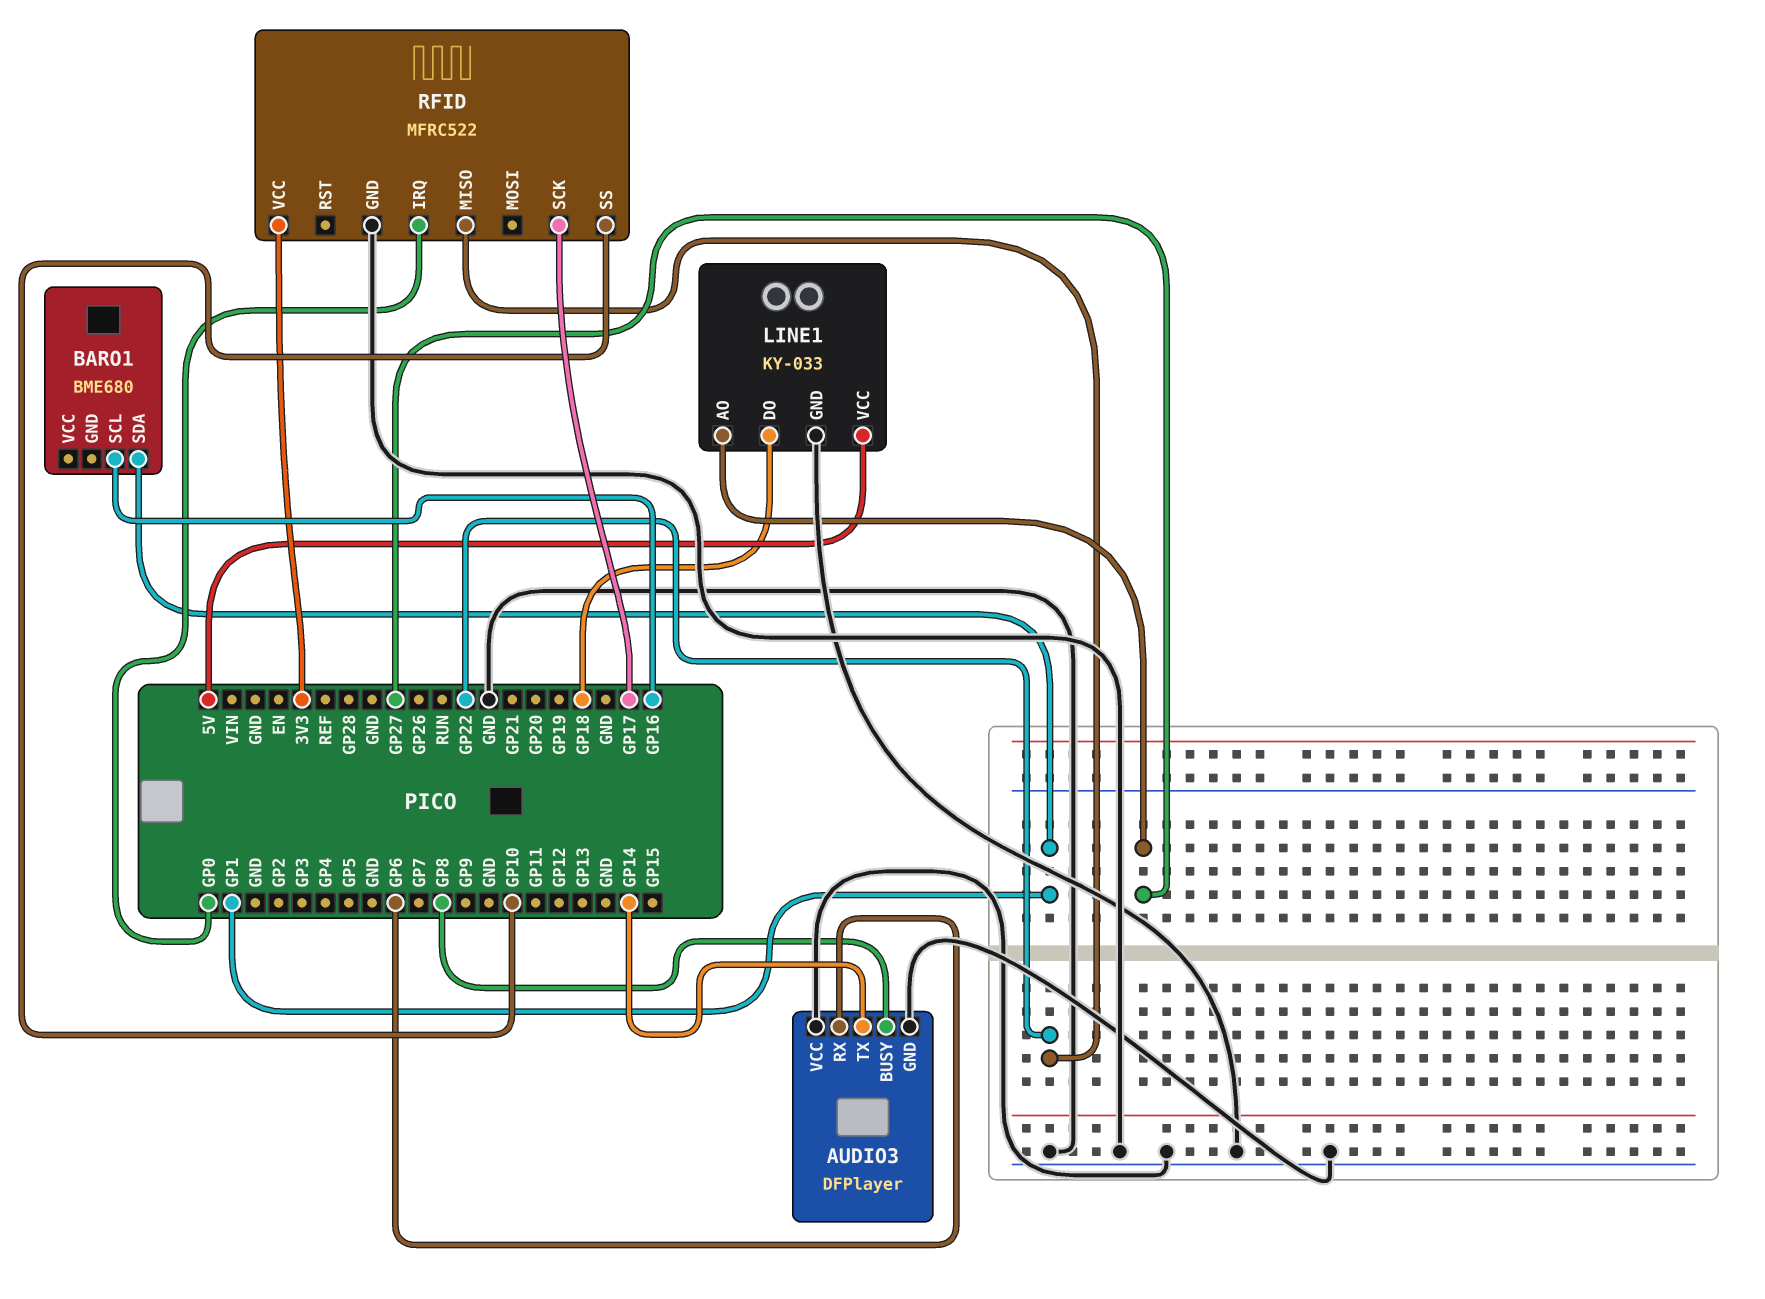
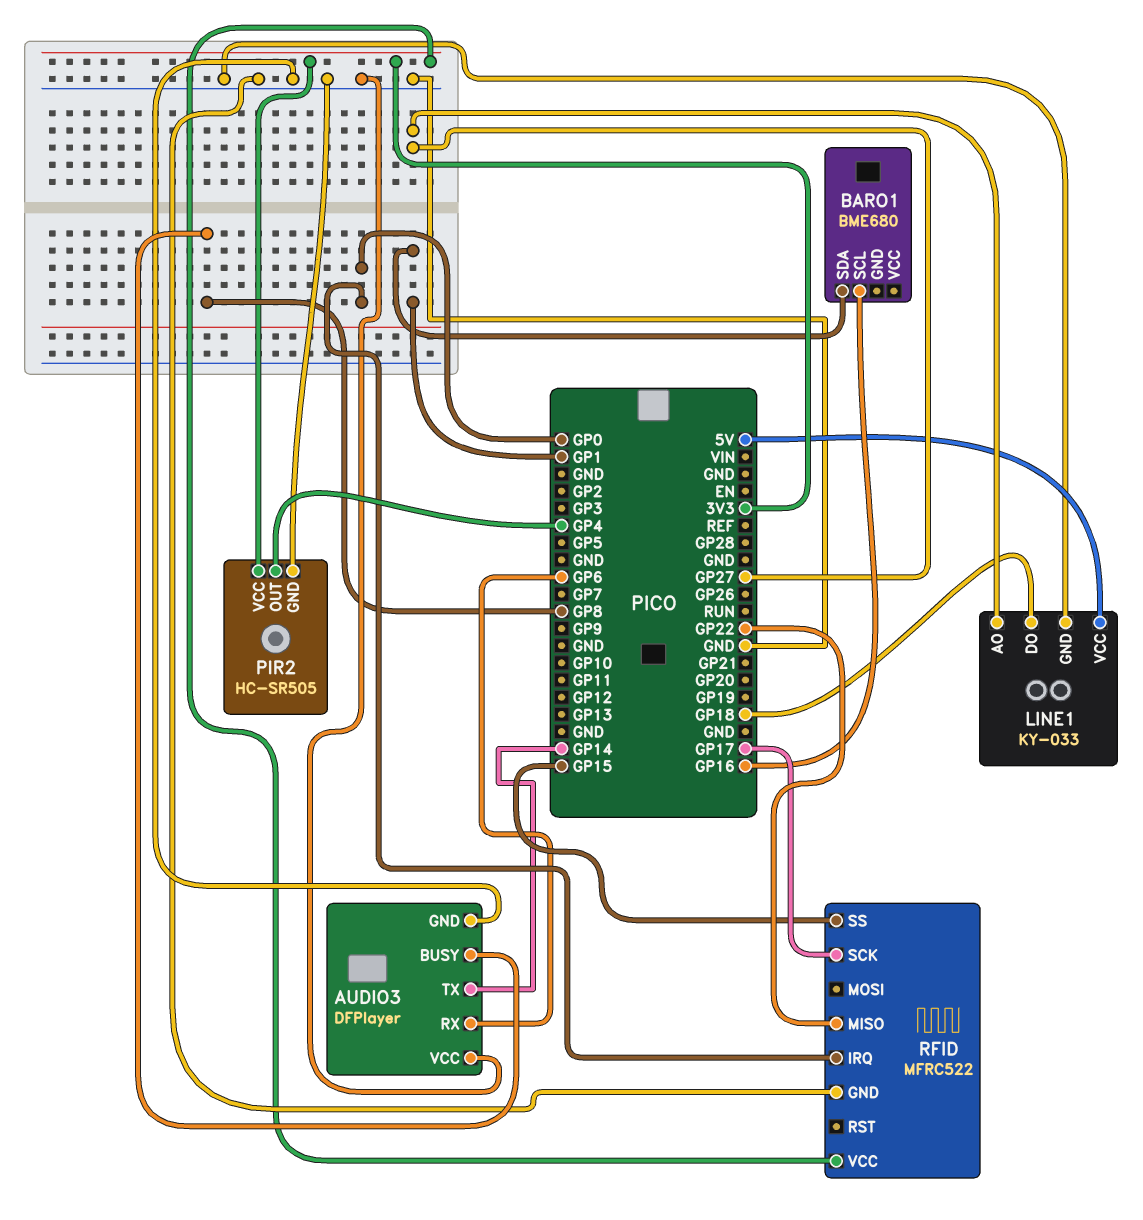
PIR2: none -> HC-SR505
PIR2 pin GND: none -> GND
PIR2 pin OUT: none -> GP4
PIR2 pin VCC: none -> 3V3
RFID pin SS: GP10 -> GP15

